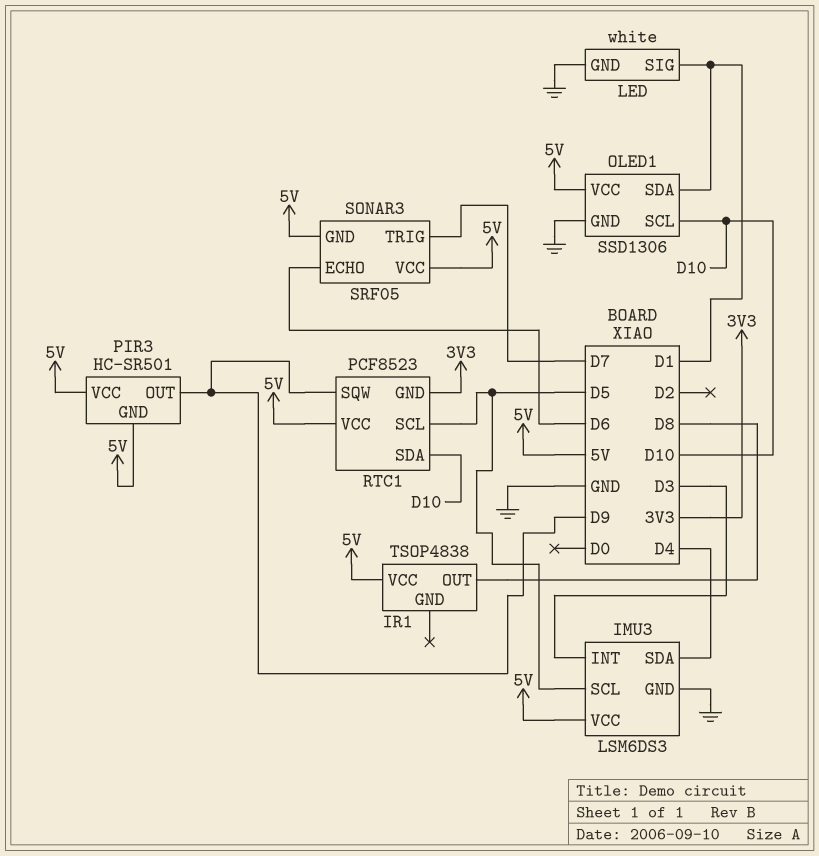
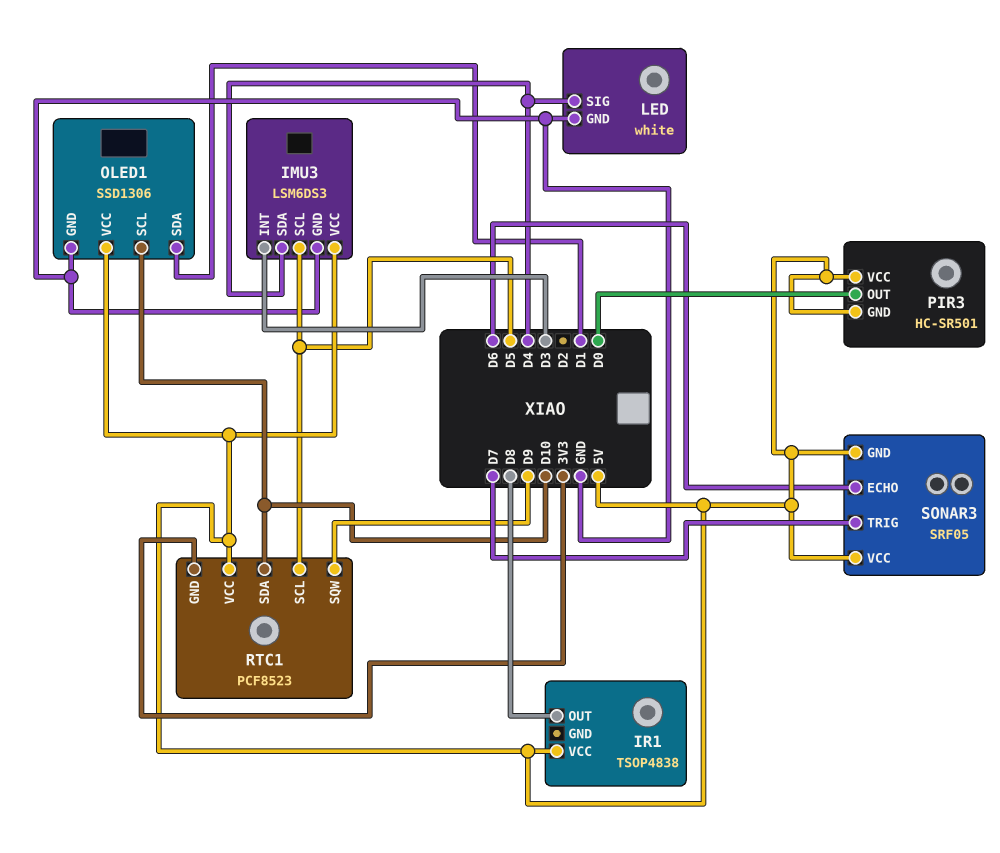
LED pin SIG: D1 -> D4
PIR3 pin OUT: D9 -> D0

